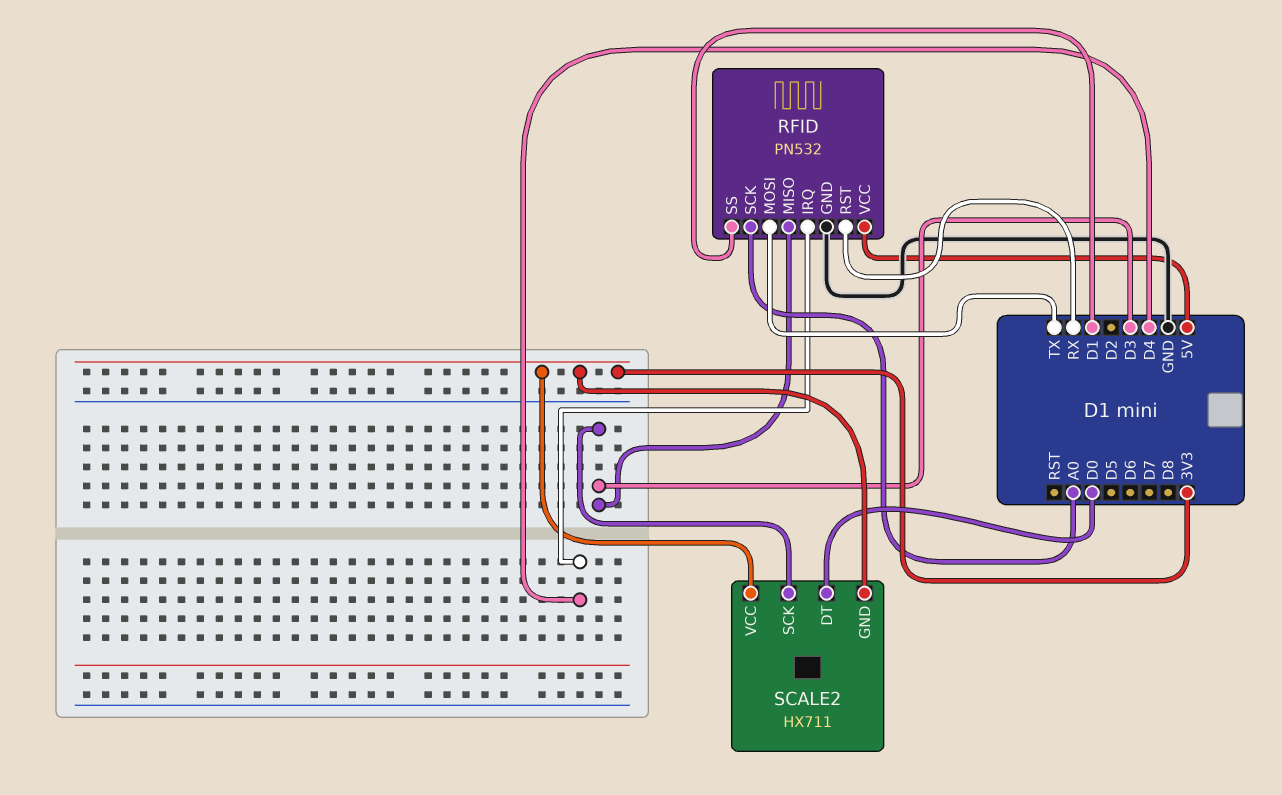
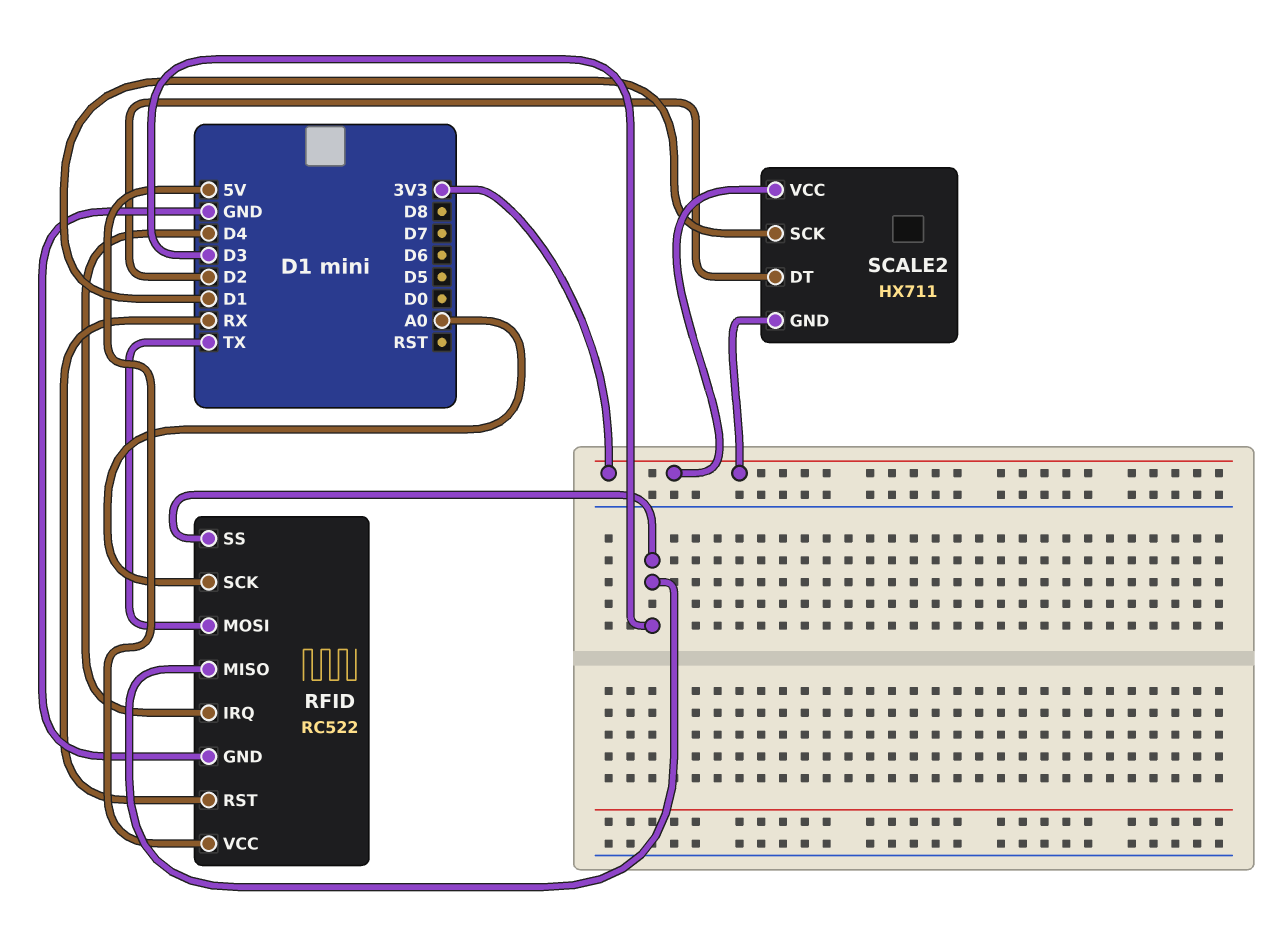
RFID: PN532 -> RC522
RFID pin SS: D1 -> D3
SCALE2 pin DT: D0 -> D2
SCALE2 pin SCK: D3 -> D1

